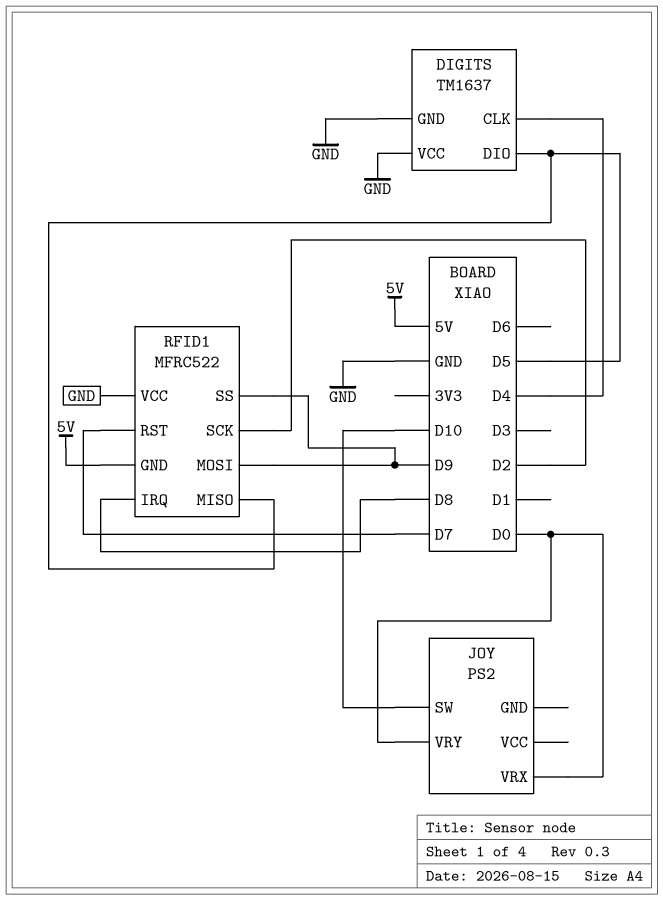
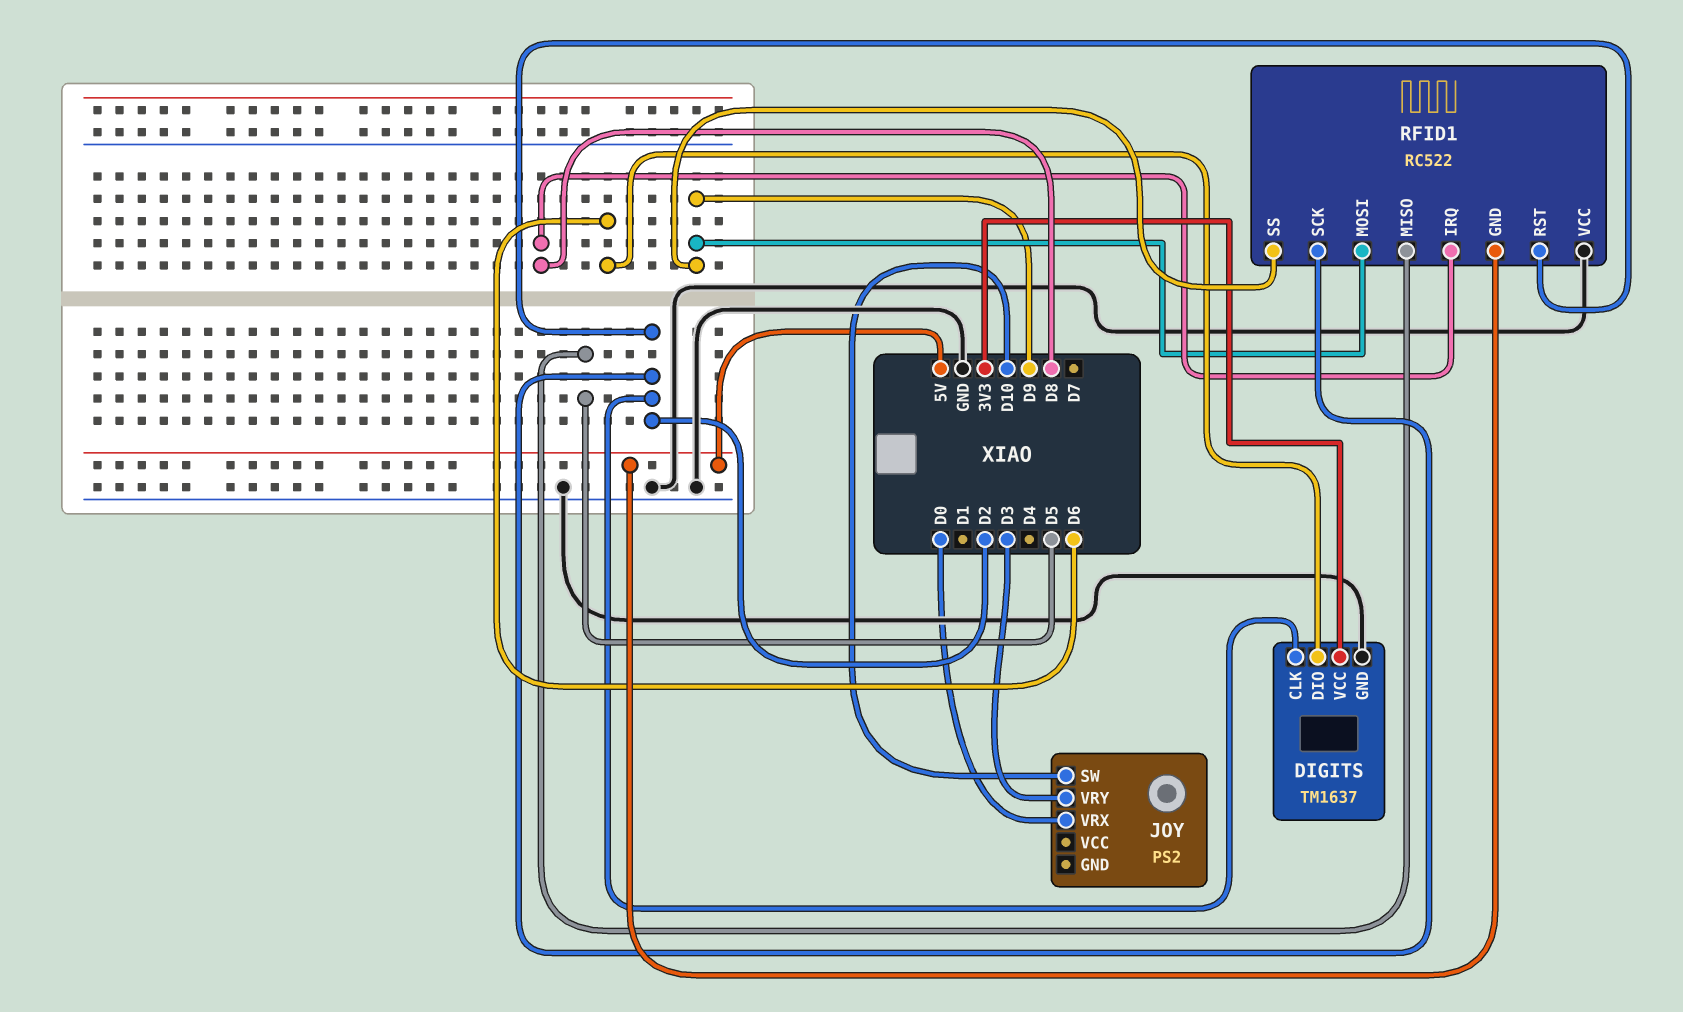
DIGITS pin CLK: D4 -> D2
DIGITS pin DIO: D5 -> D6
DIGITS pin VCC: GND -> 3V3
JOY pin VRY: D0 -> D3
RFID1: MFRC522 -> RC522
RFID1 pin RST: D7 -> D2

